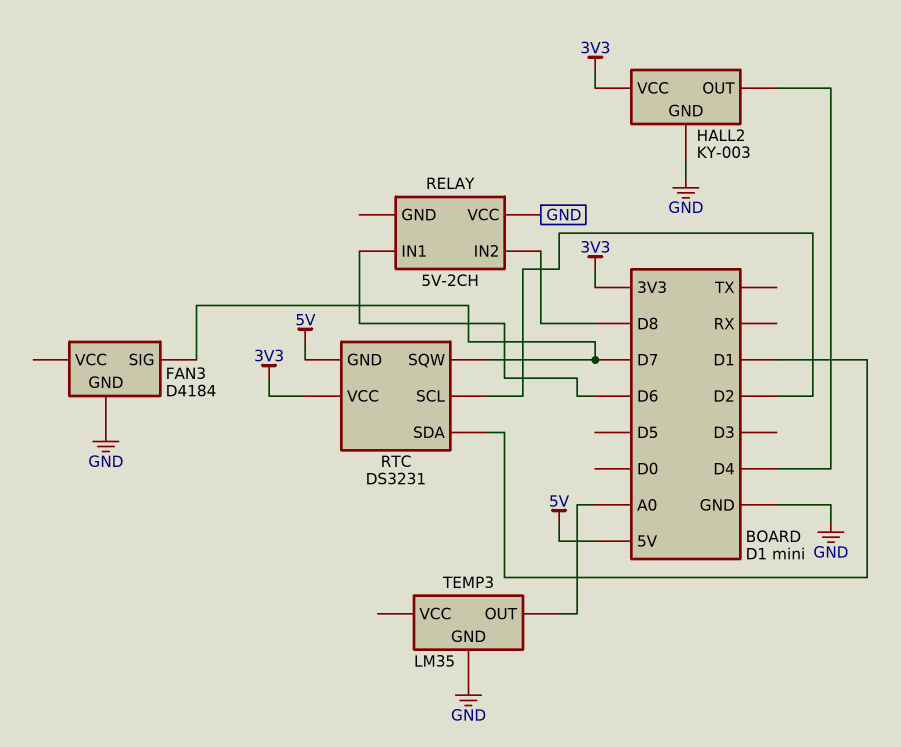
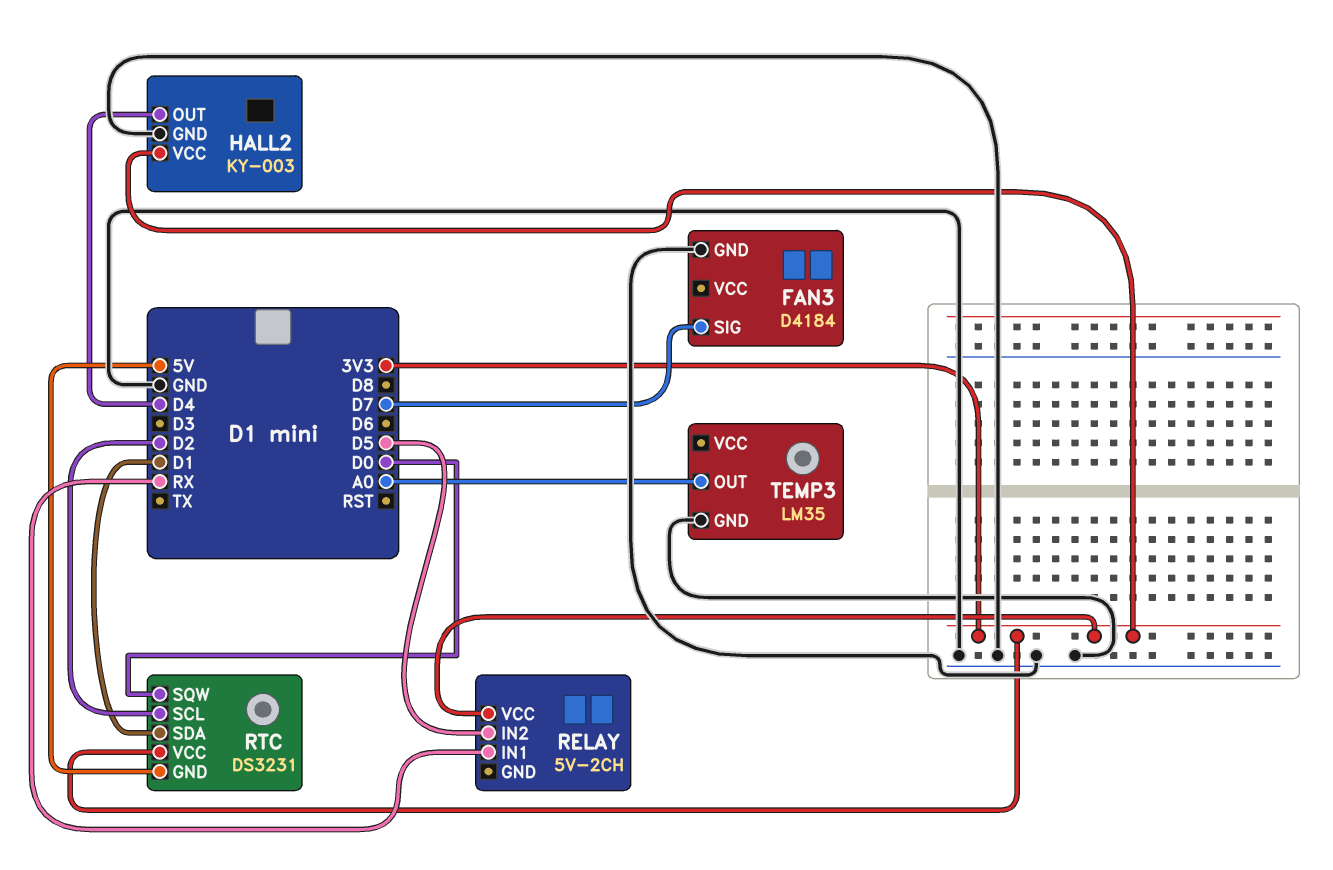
RELAY pin IN1: D6 -> RX
RELAY pin IN2: D8 -> D5
RELAY pin VCC: GND -> 3V3
RTC pin SQW: D7 -> D0

